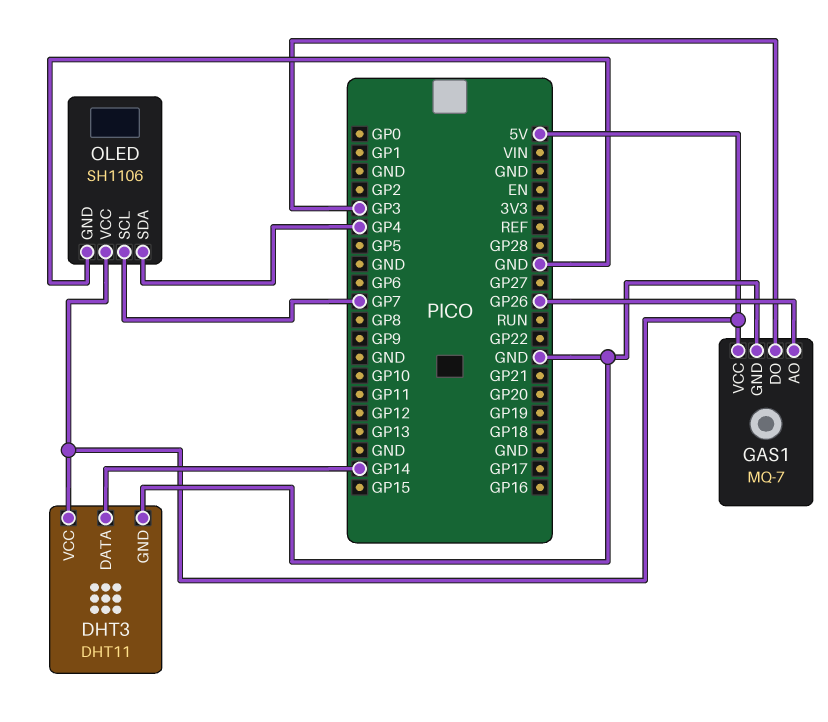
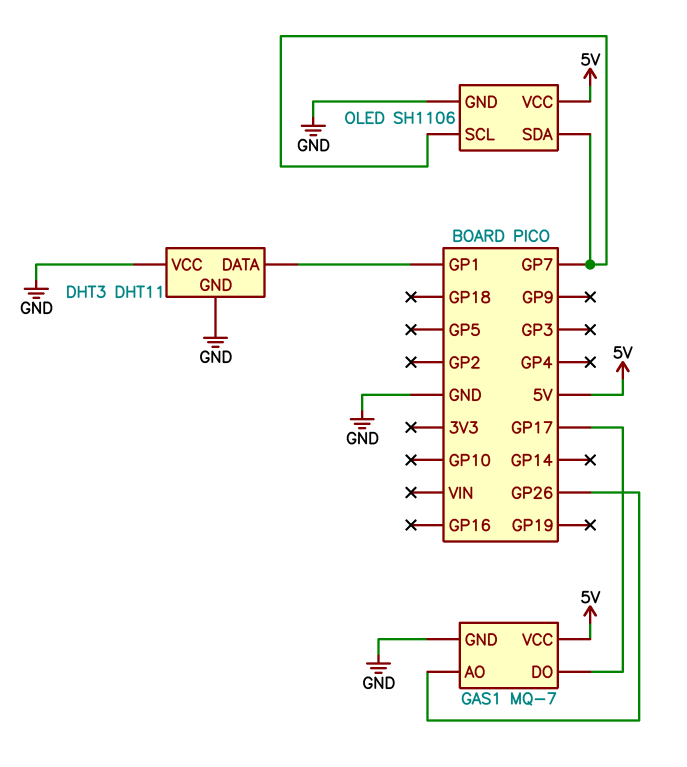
DHT3 pin DATA: GP14 -> GP1
DHT3 pin VCC: 5V -> GND
GAS1 pin DO: GP3 -> GP17
OLED pin SDA: GP4 -> GP7

